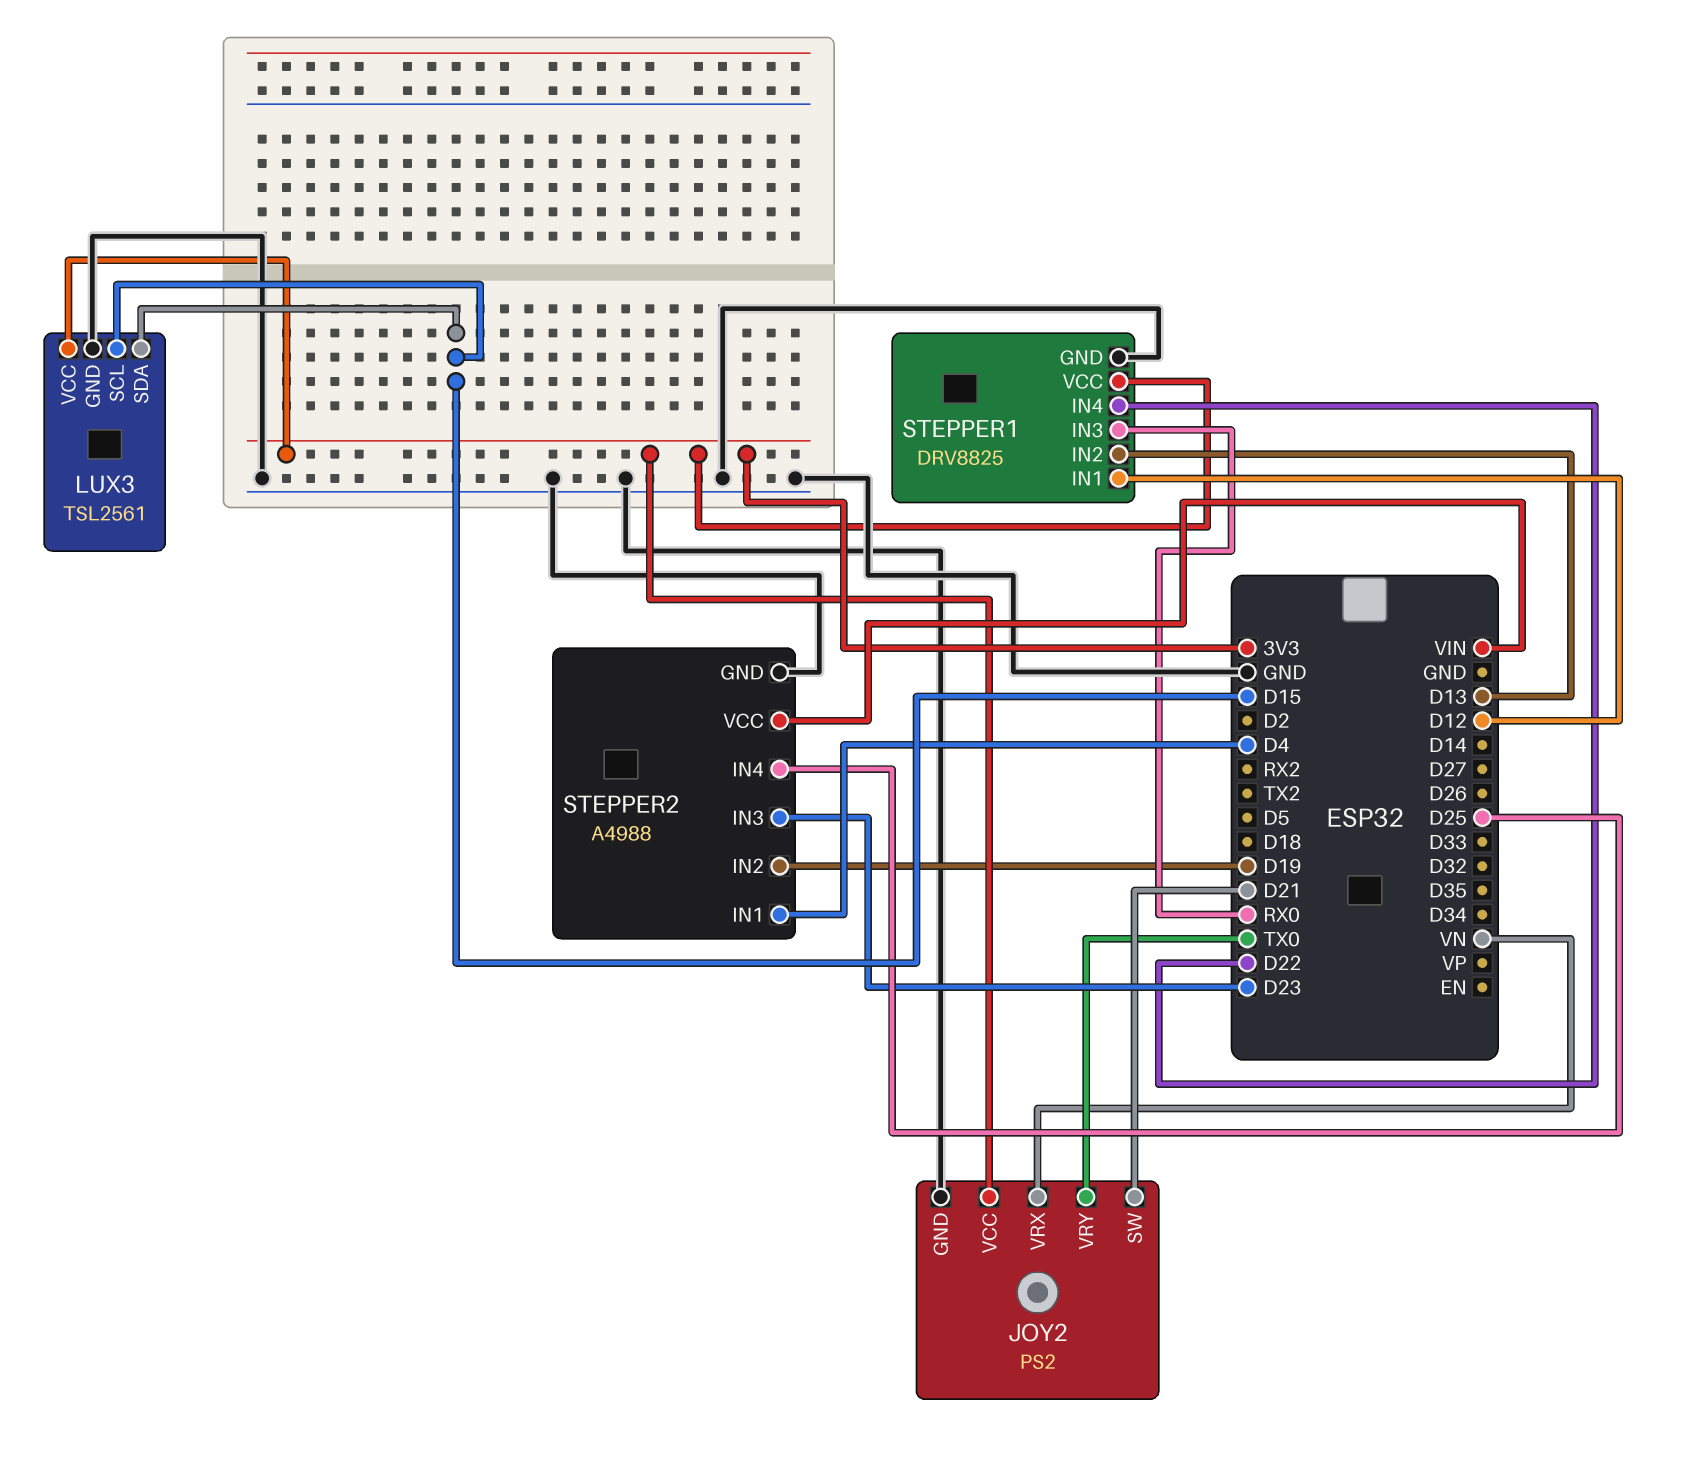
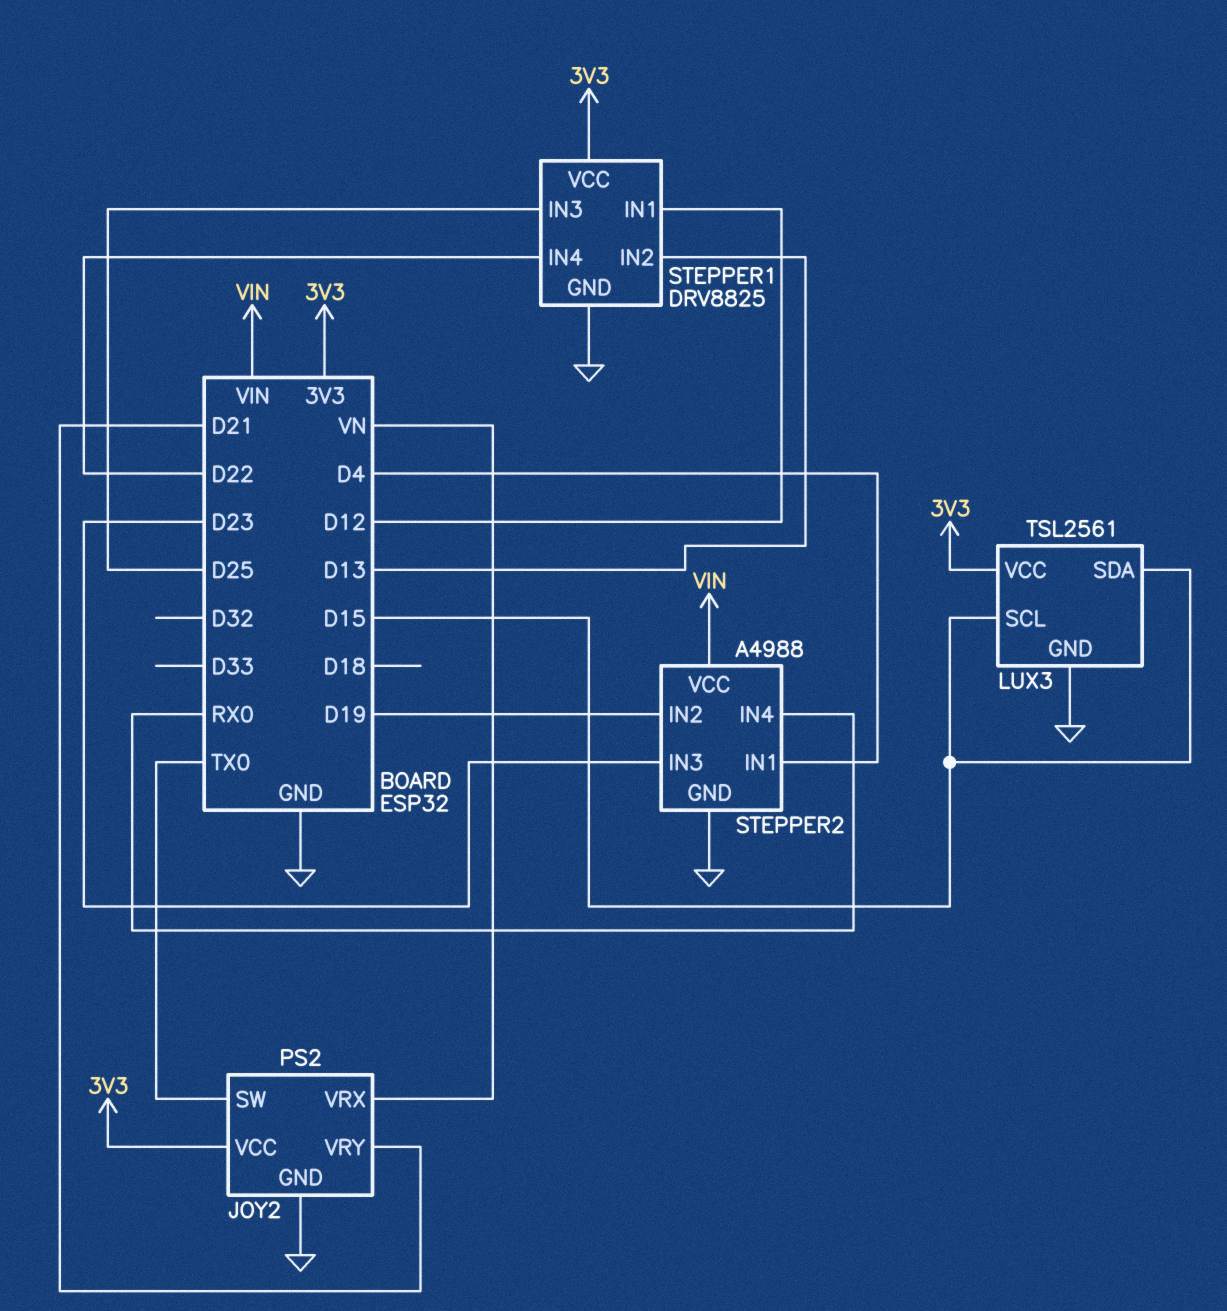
JOY2 pin SW: D21 -> TX0
JOY2 pin VRY: TX0 -> D21
STEPPER1 pin IN3: RX0 -> D25
STEPPER2 pin IN4: D25 -> RX0

